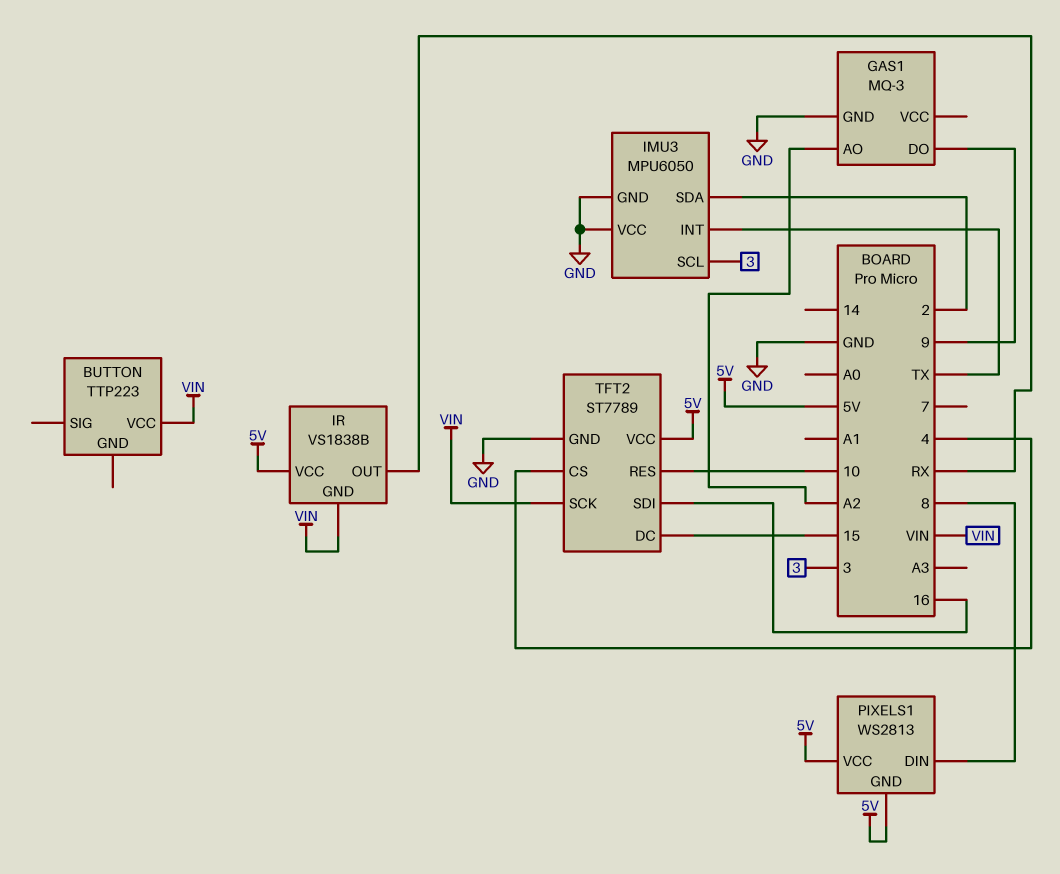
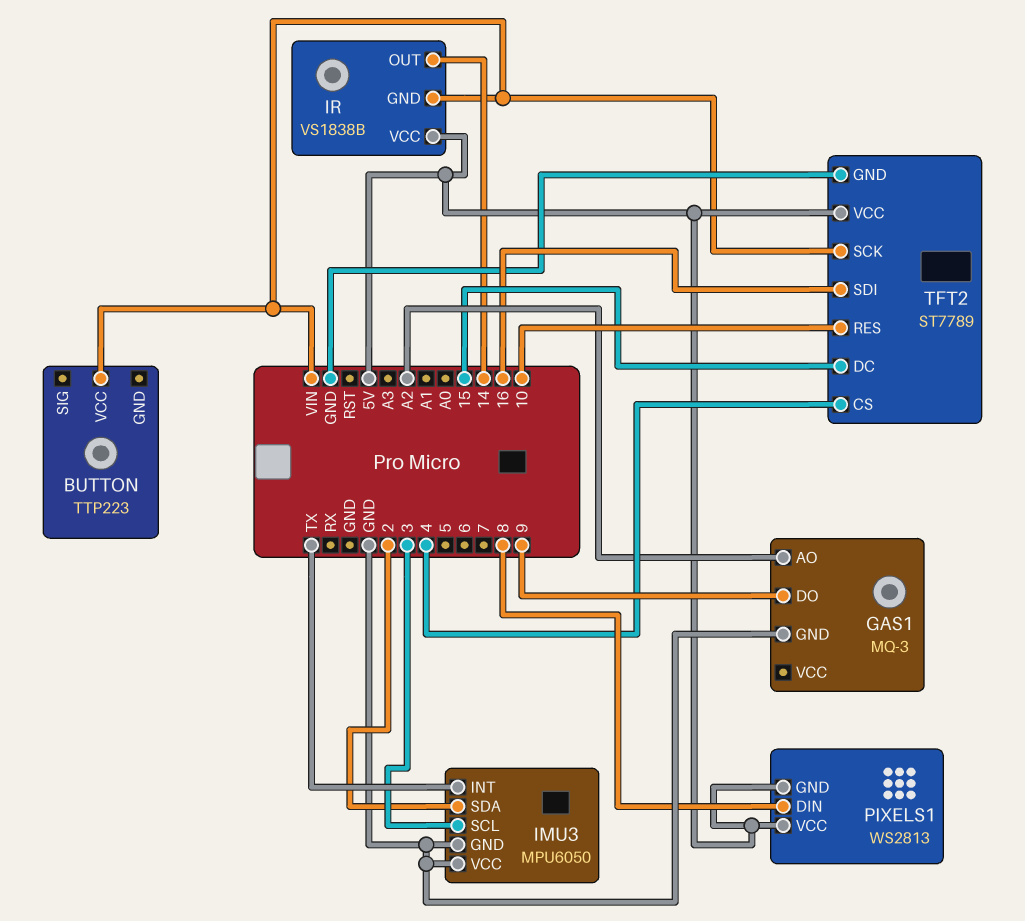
IR pin OUT: RX -> 14

